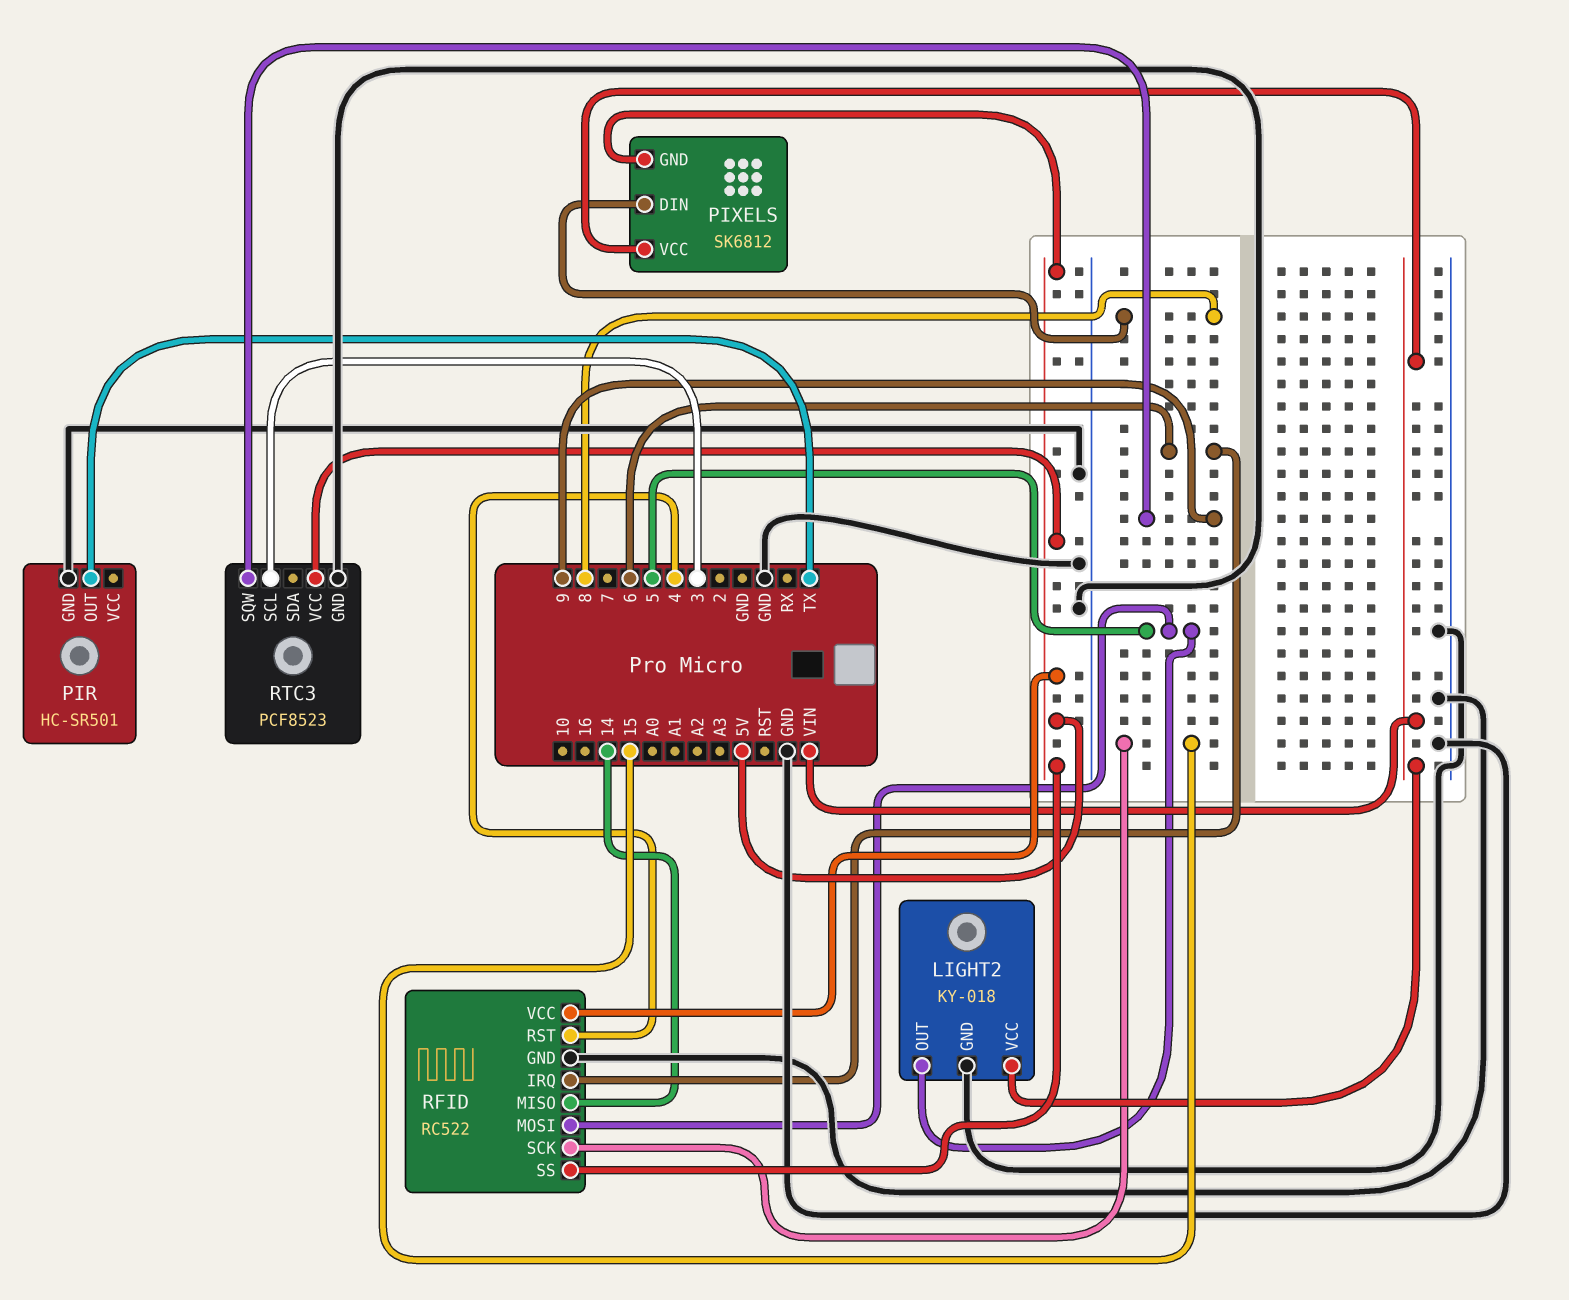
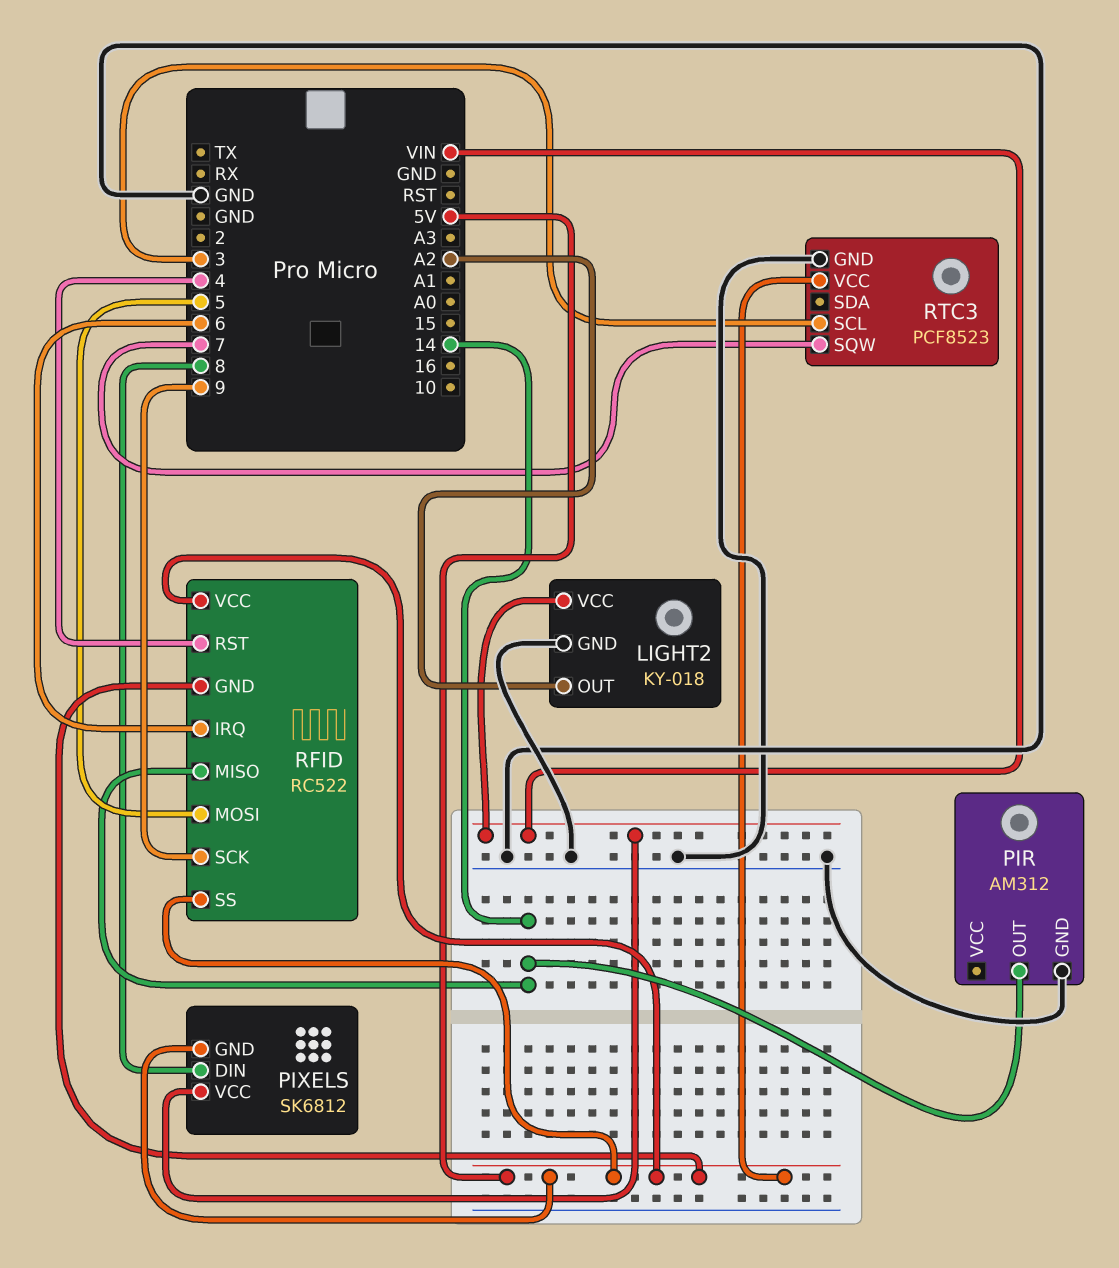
LIGHT2 pin OUT: 5 -> A2
PIR: HC-SR501 -> AM312
PIR pin OUT: TX -> 14
RFID pin GND: GND -> 5V
RFID pin SCK: 15 -> 9
RTC3 pin SQW: 9 -> 7

